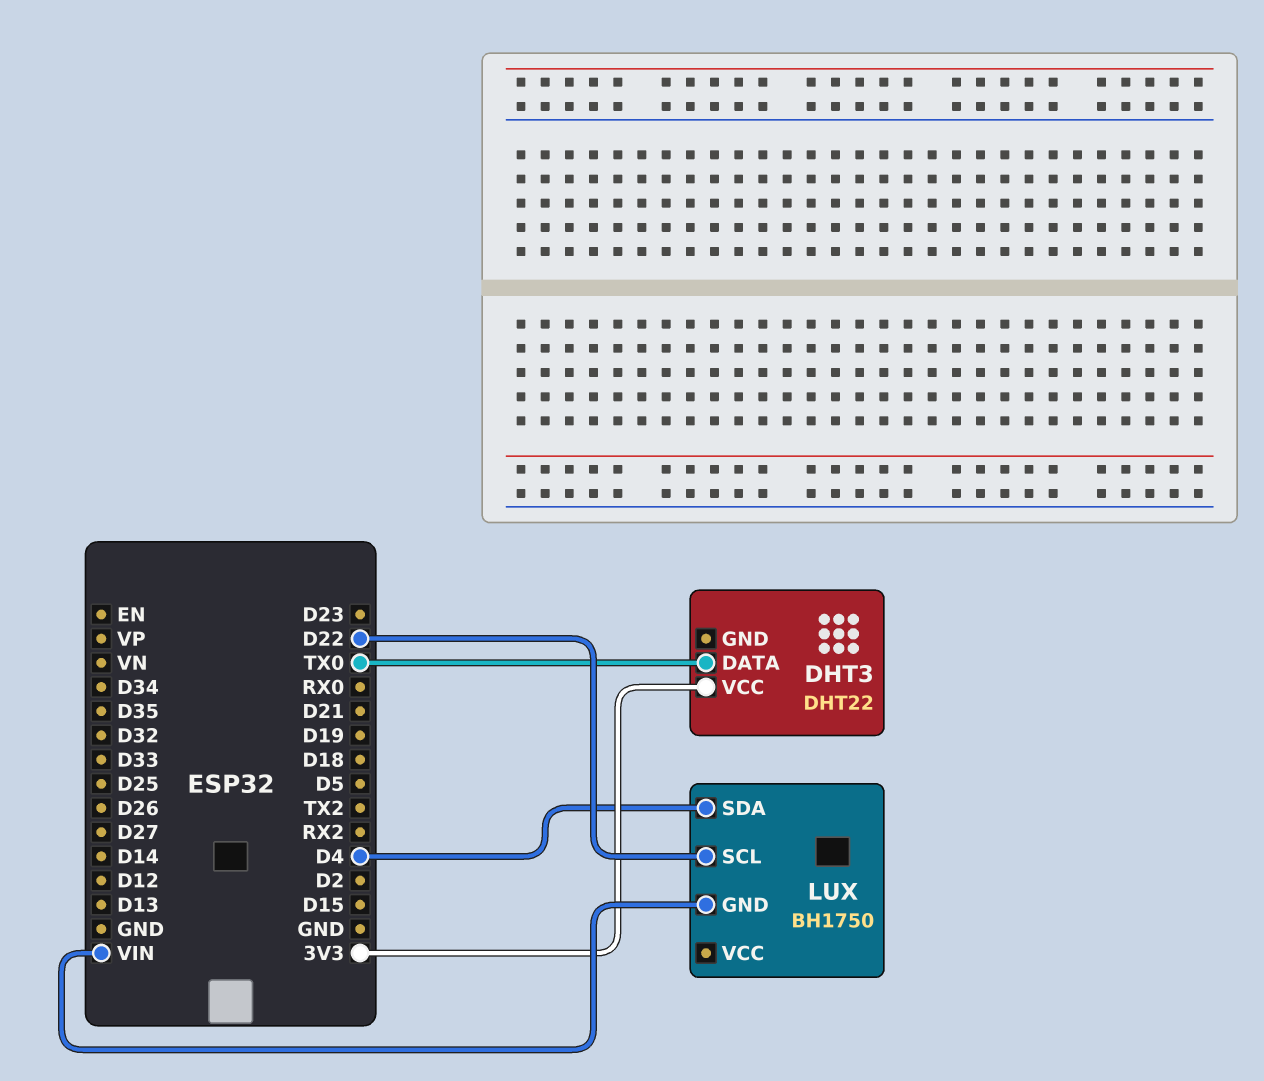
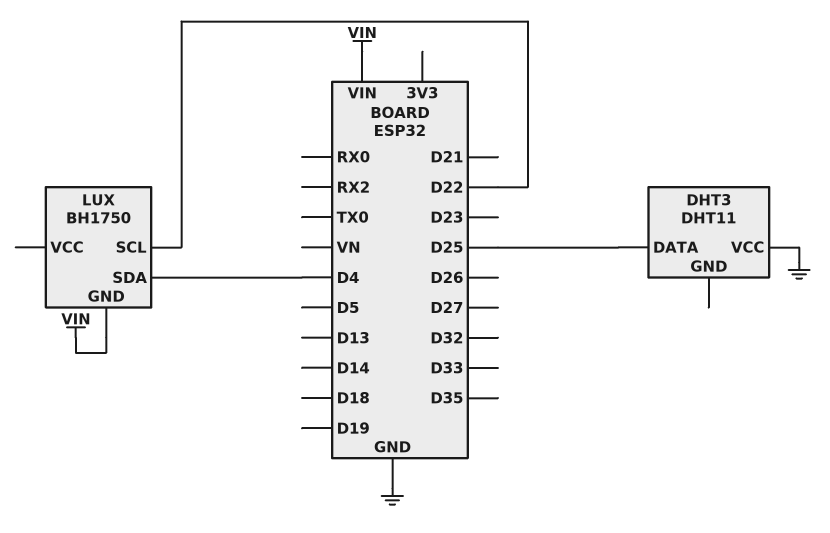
DHT3: DHT22 -> DHT11
DHT3 pin DATA: TX0 -> D25
DHT3 pin VCC: 3V3 -> GND

